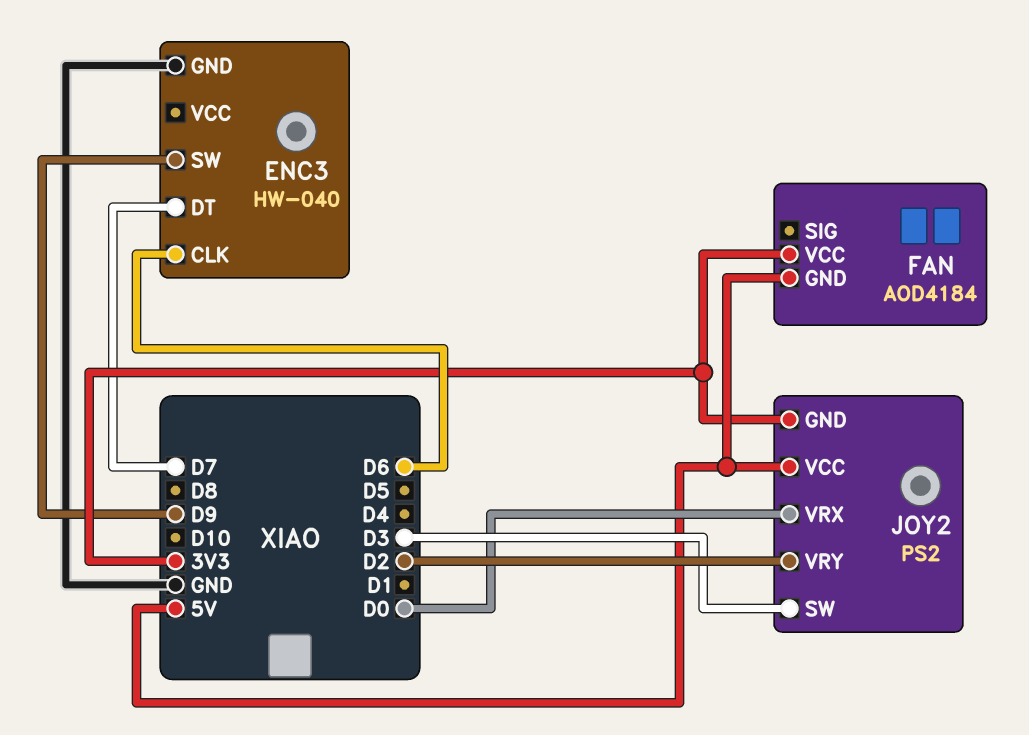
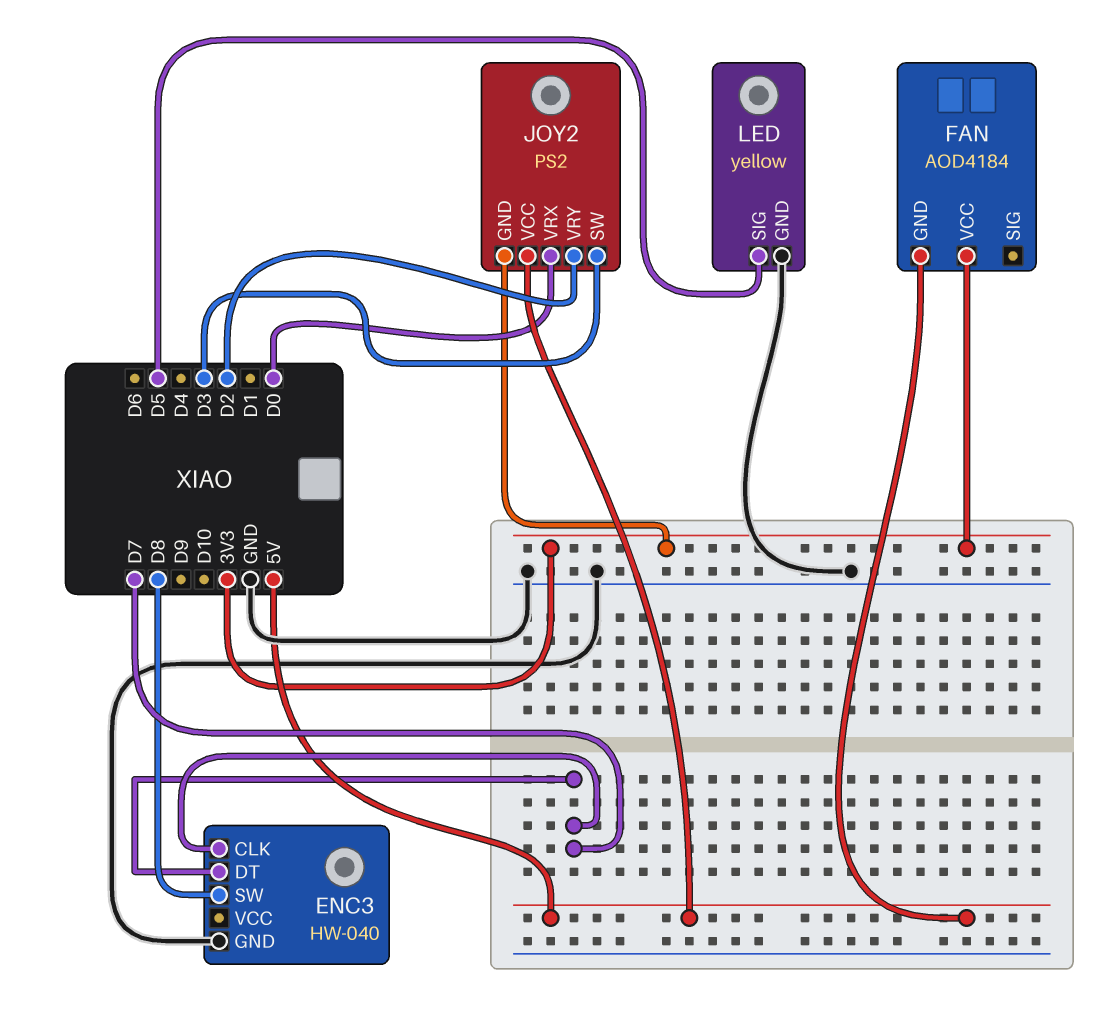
ENC3 pin CLK: D6 -> D7
ENC3 pin SW: D9 -> D8
LED: none -> yellow
LED pin GND: none -> GND
LED pin SIG: none -> D5

